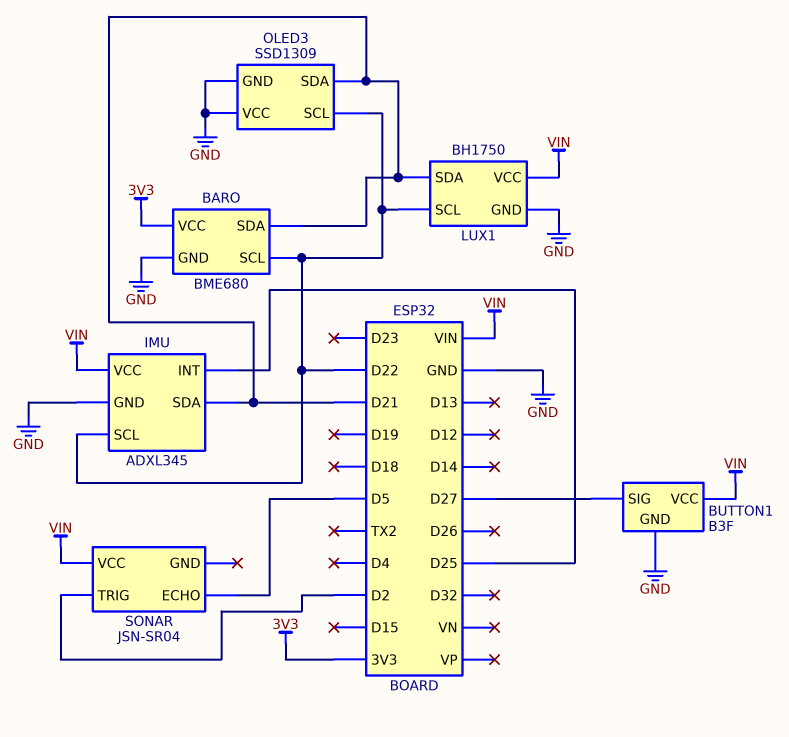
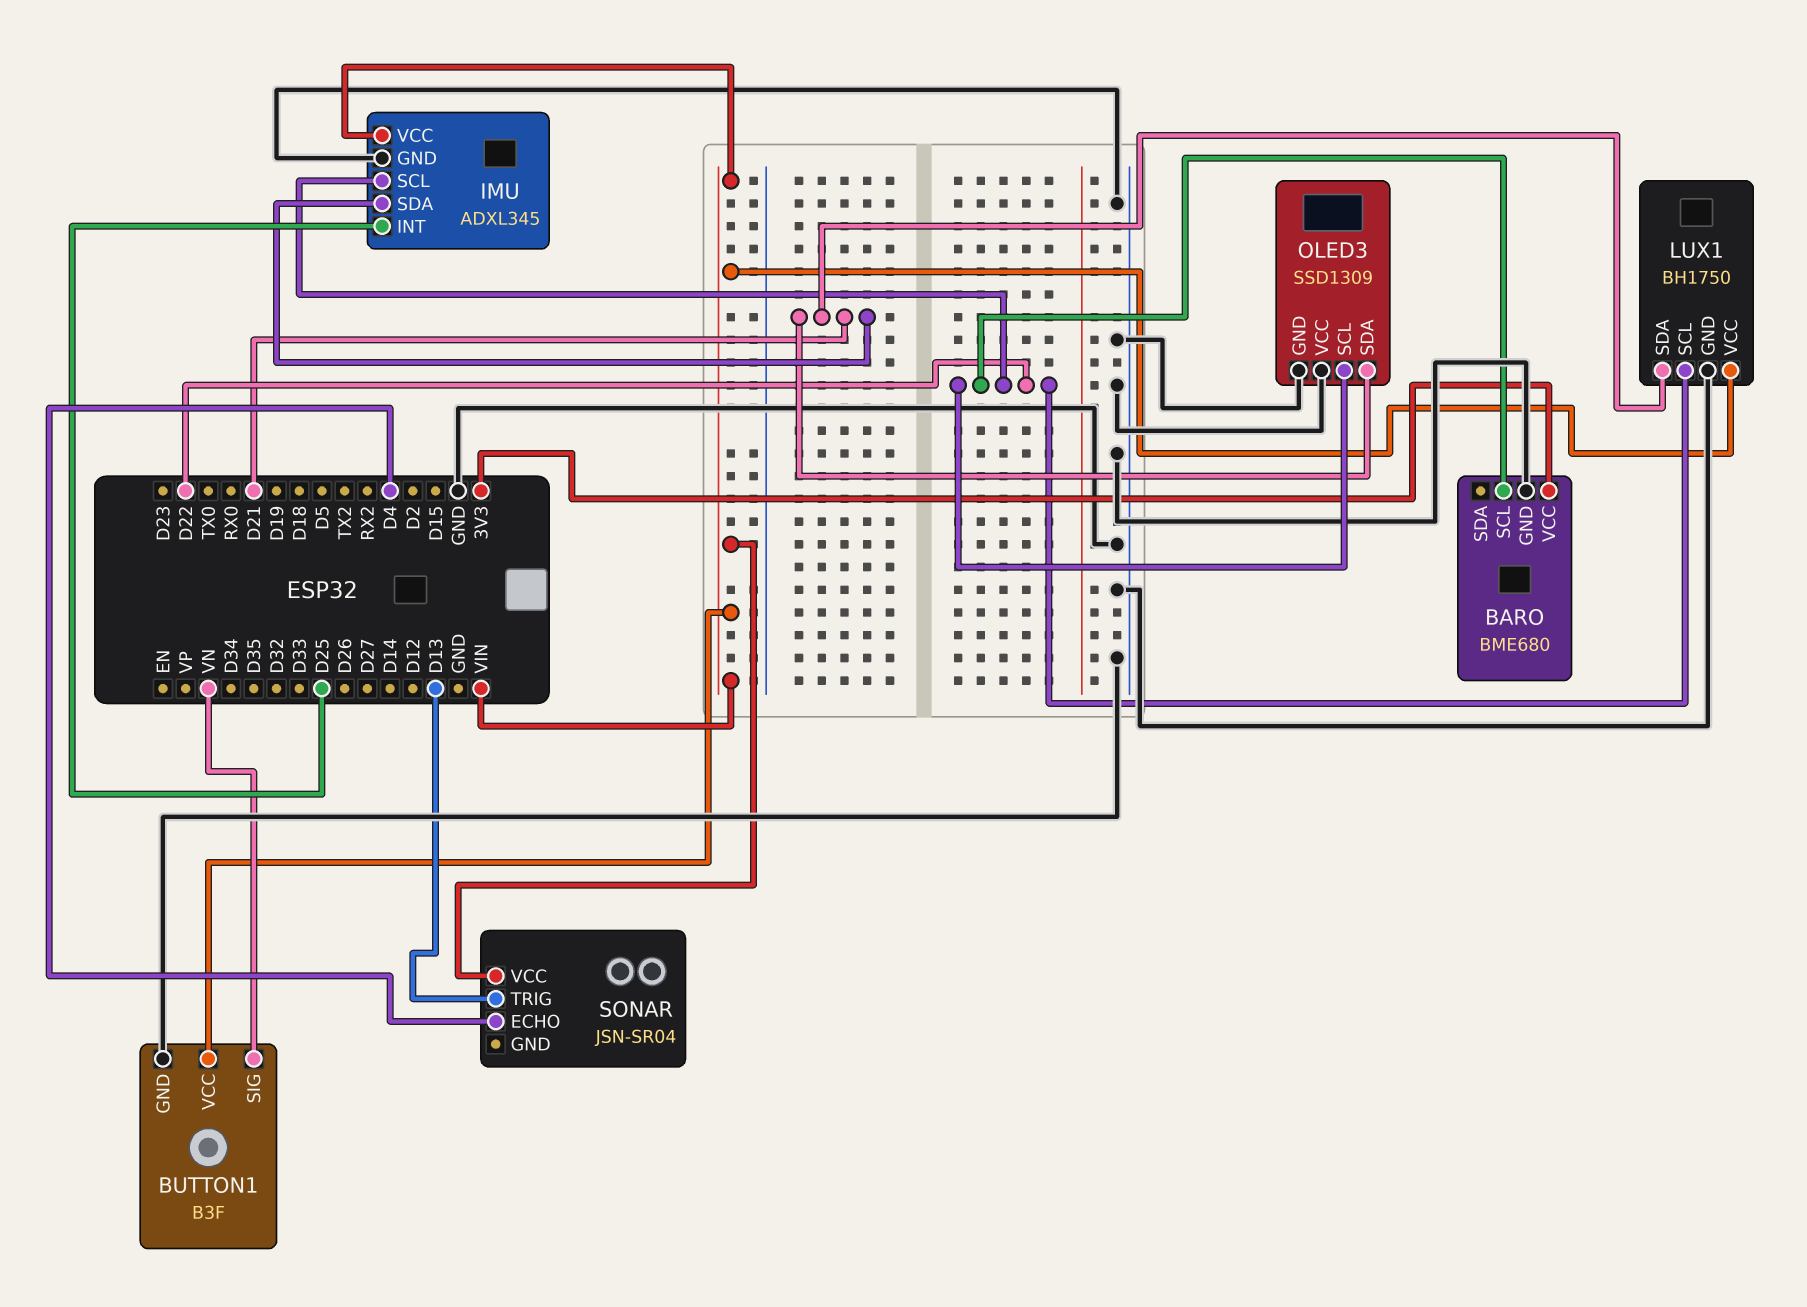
BARO pin SDA: D21 -> none
BUTTON1 pin SIG: D27 -> VN
SONAR pin ECHO: D5 -> D4
SONAR pin TRIG: D2 -> D13

